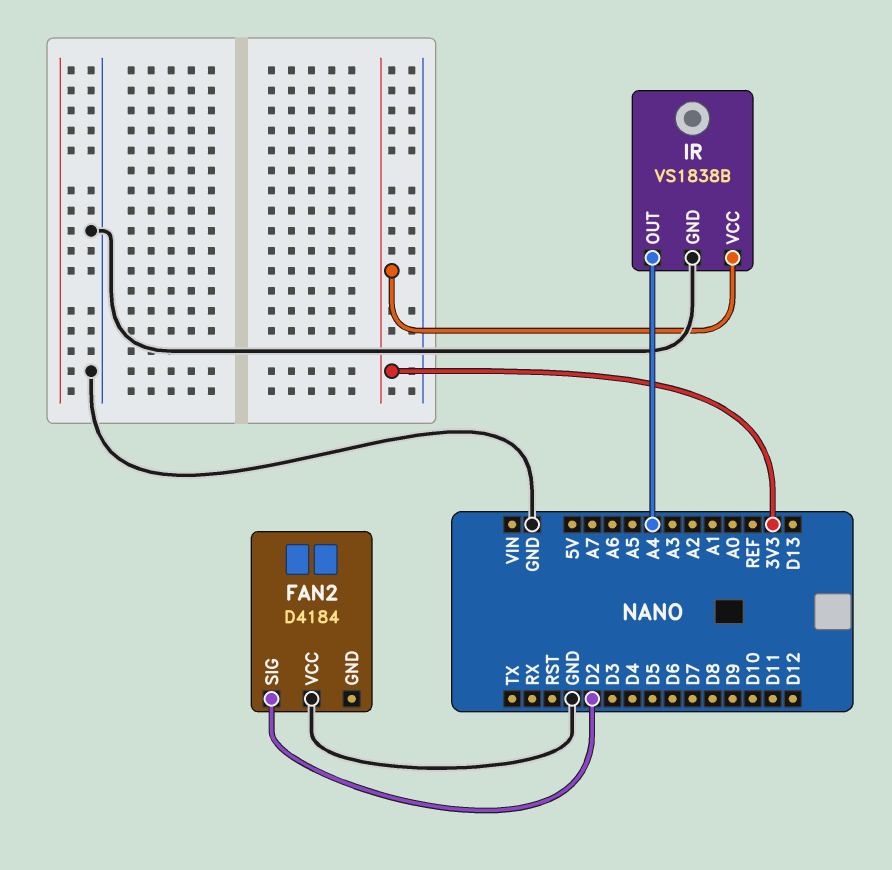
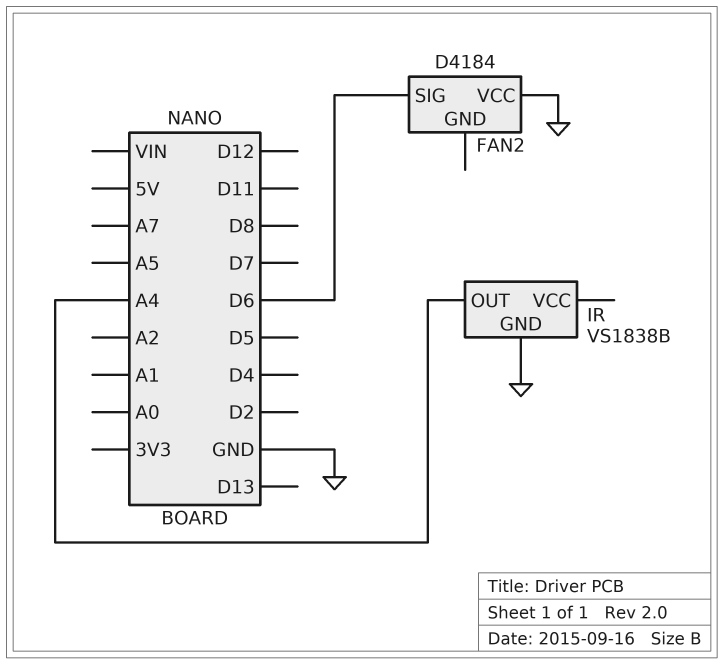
FAN2 pin SIG: D2 -> D6
IR pin VCC: 3V3 -> none

